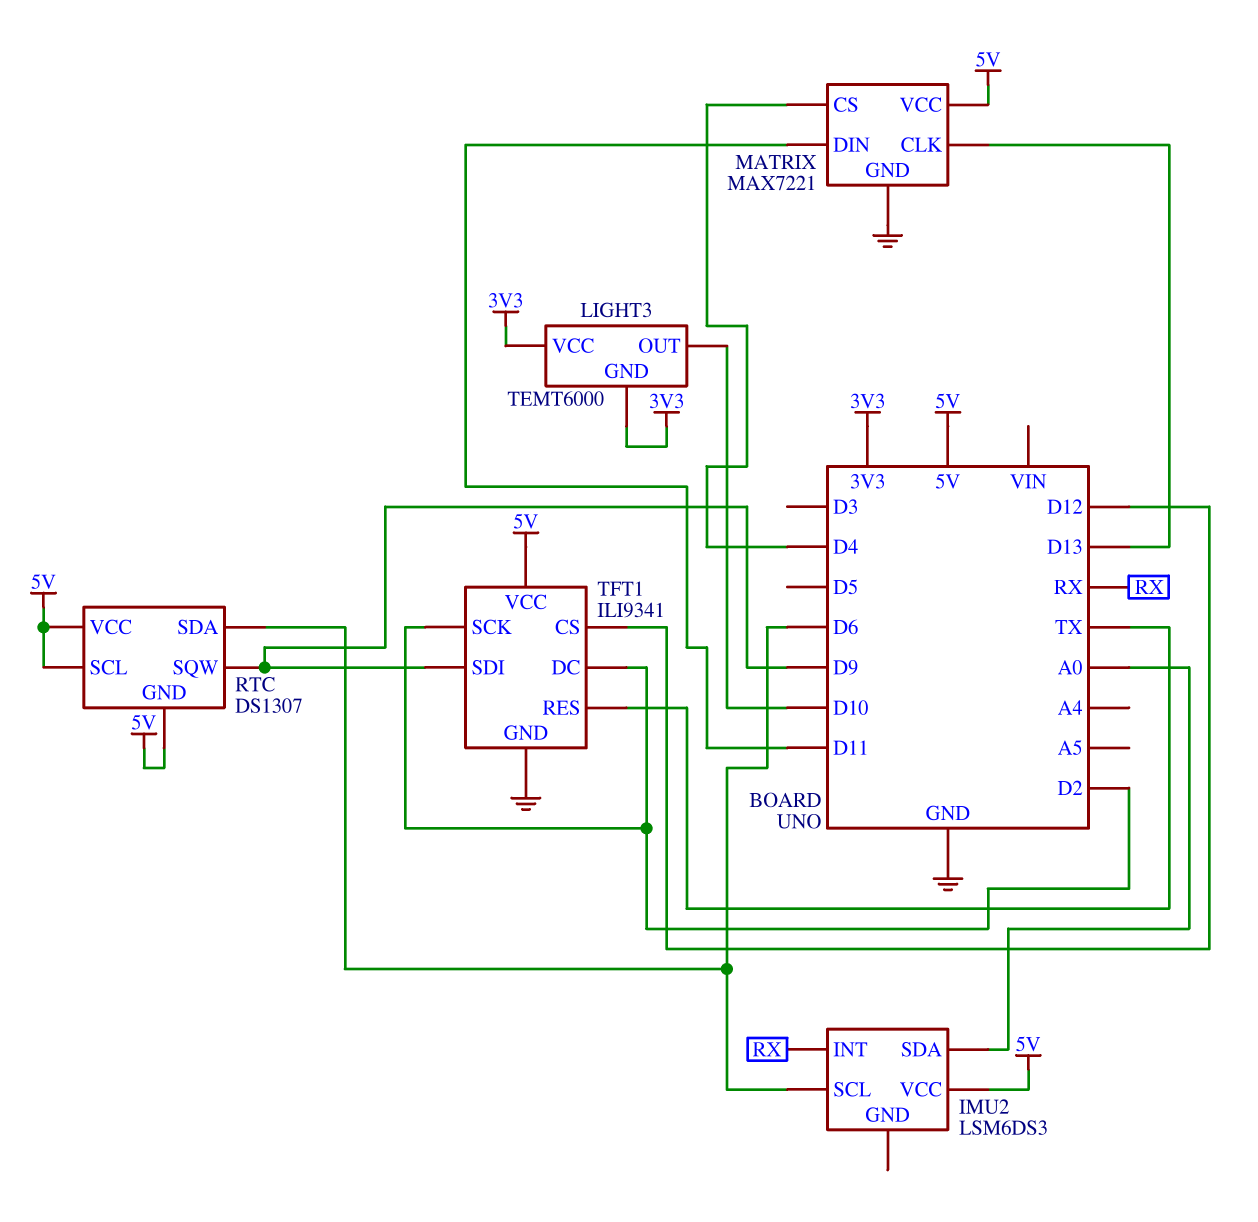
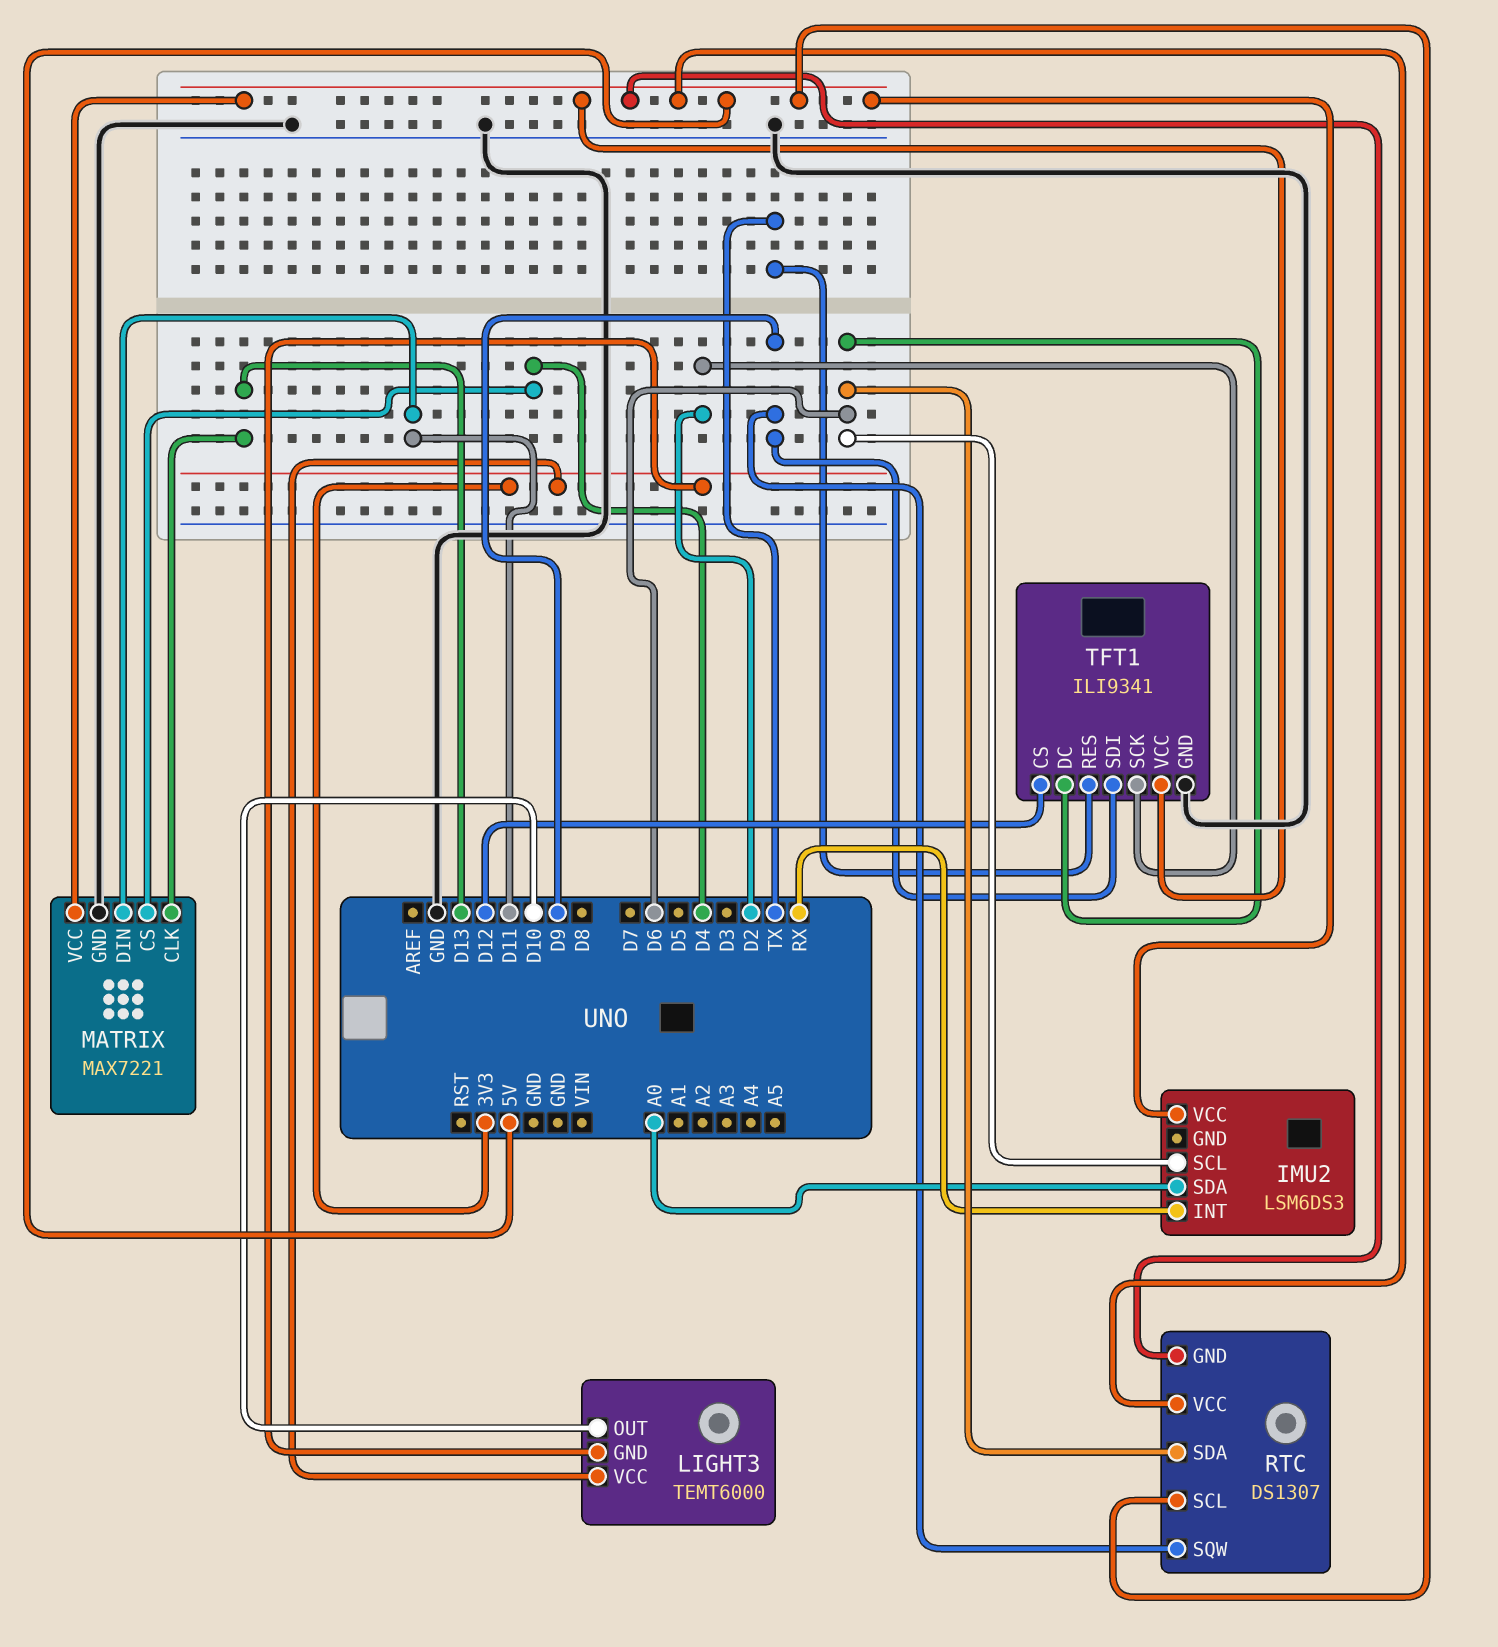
TFT1 pin DC: D2 -> D6

